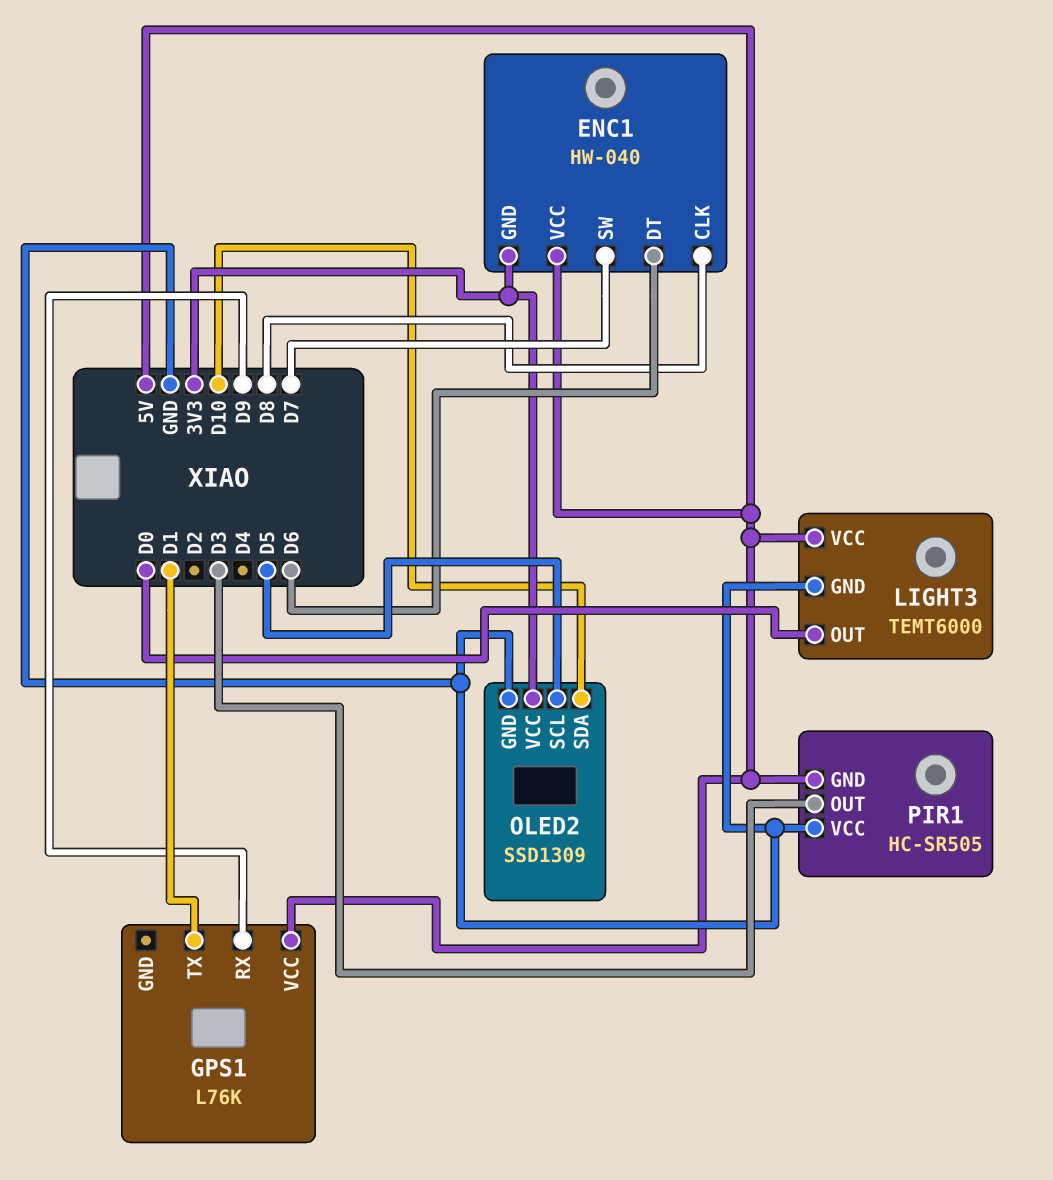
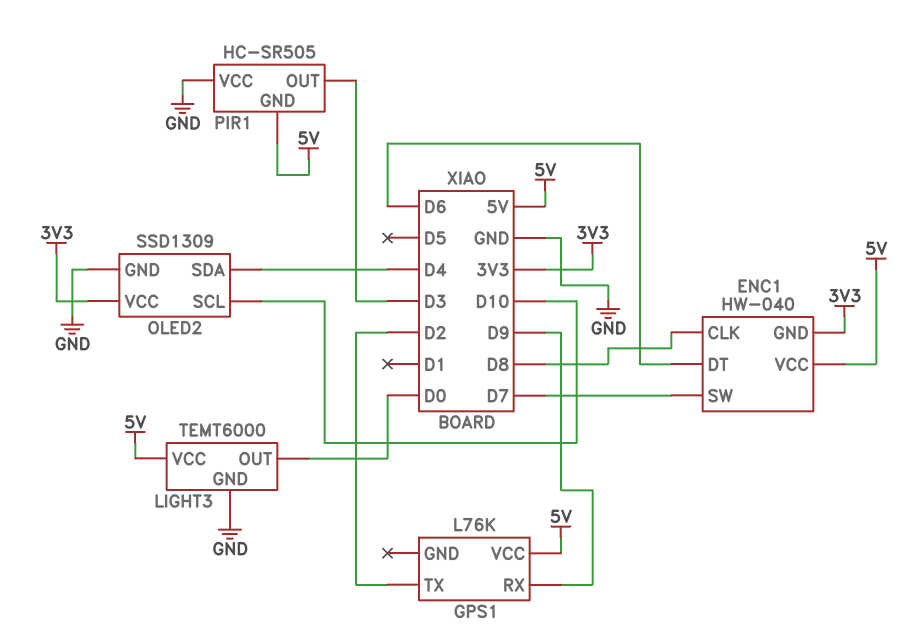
GPS1 pin TX: D1 -> D2
OLED2 pin SCL: D5 -> D10
OLED2 pin SDA: D10 -> D4

